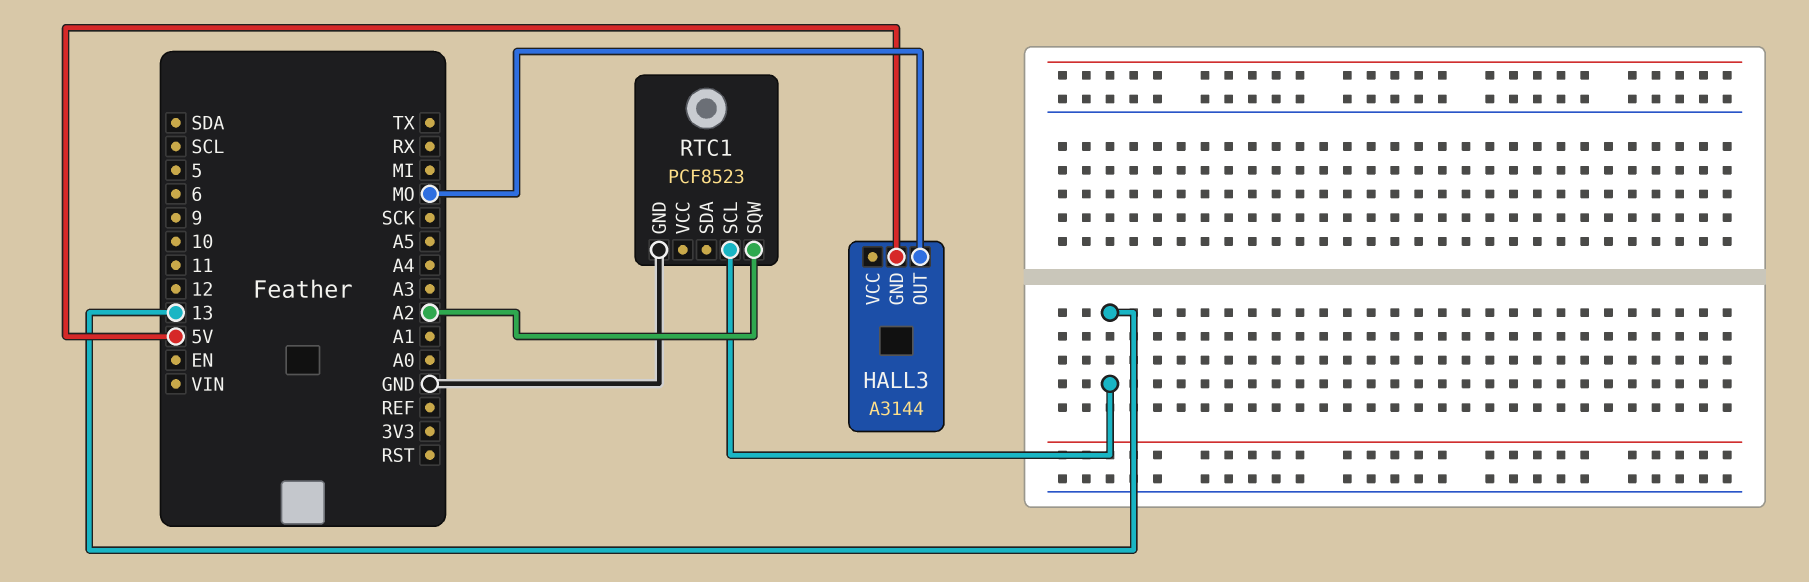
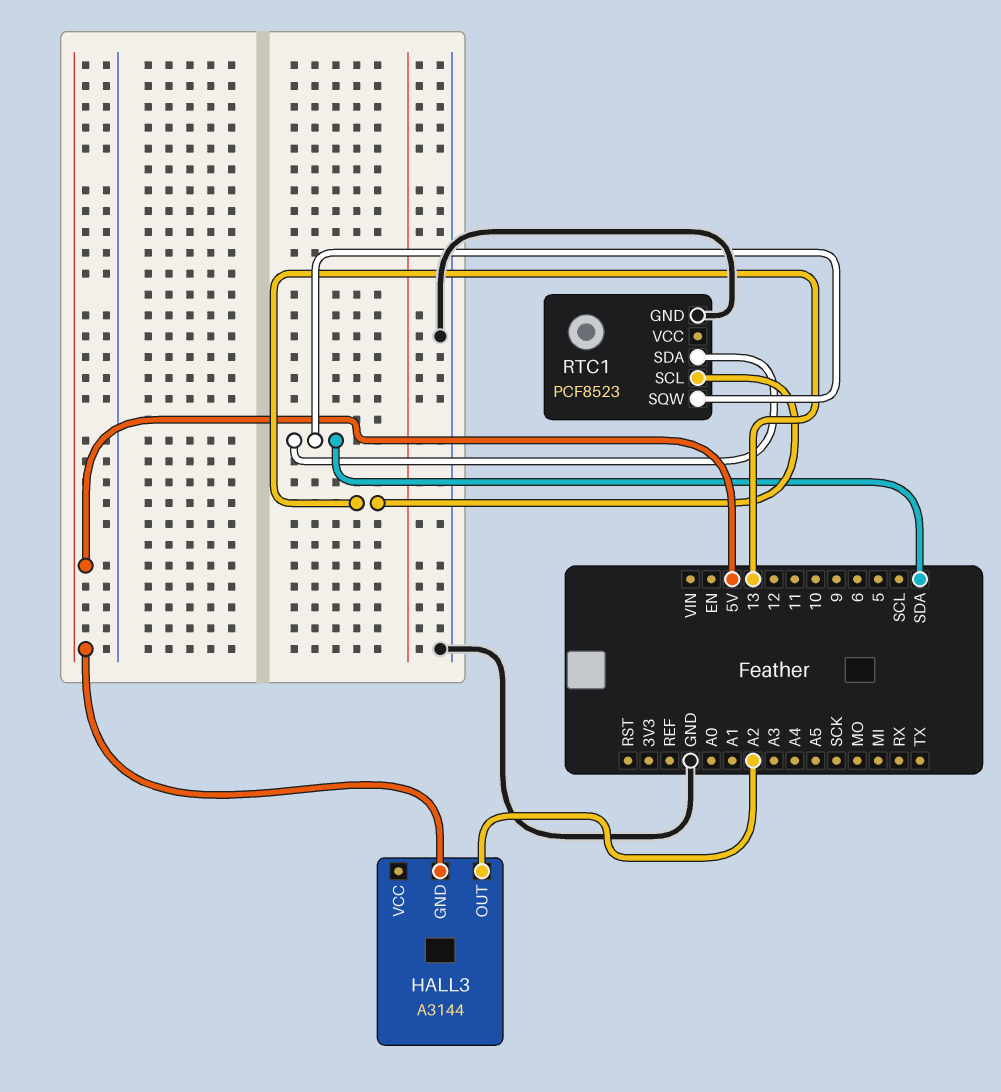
HALL3 pin OUT: MO -> A2
RTC1 pin SDA: none -> SDA
RTC1 pin SQW: A2 -> SDA

